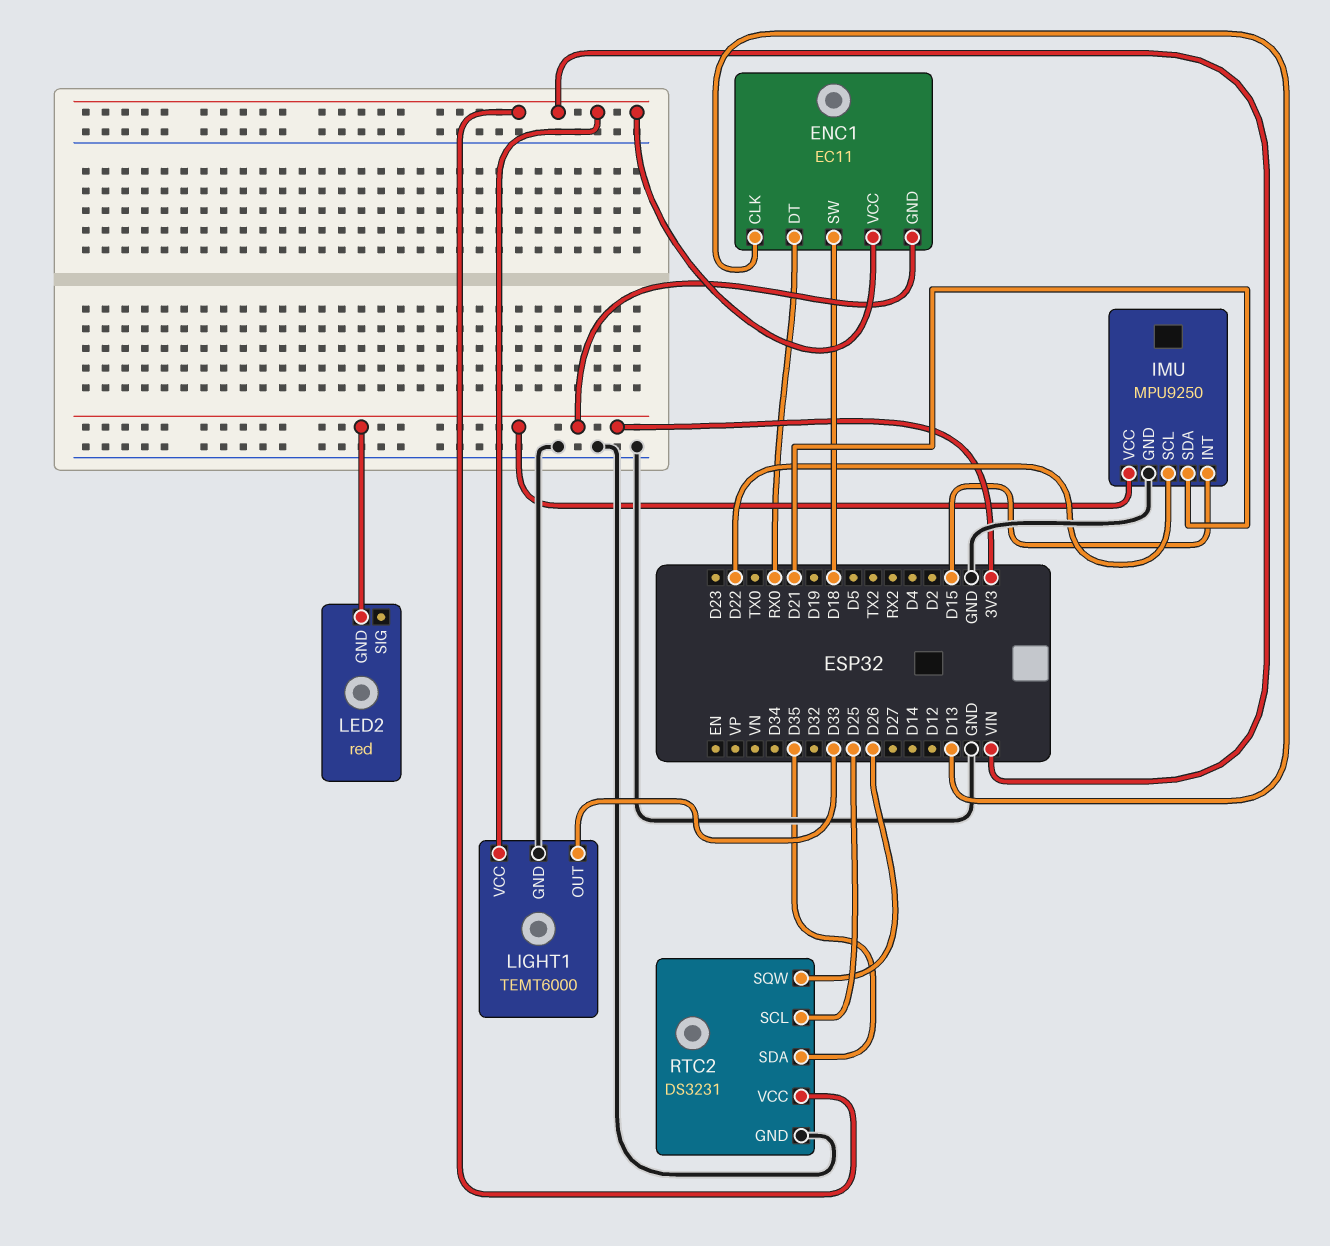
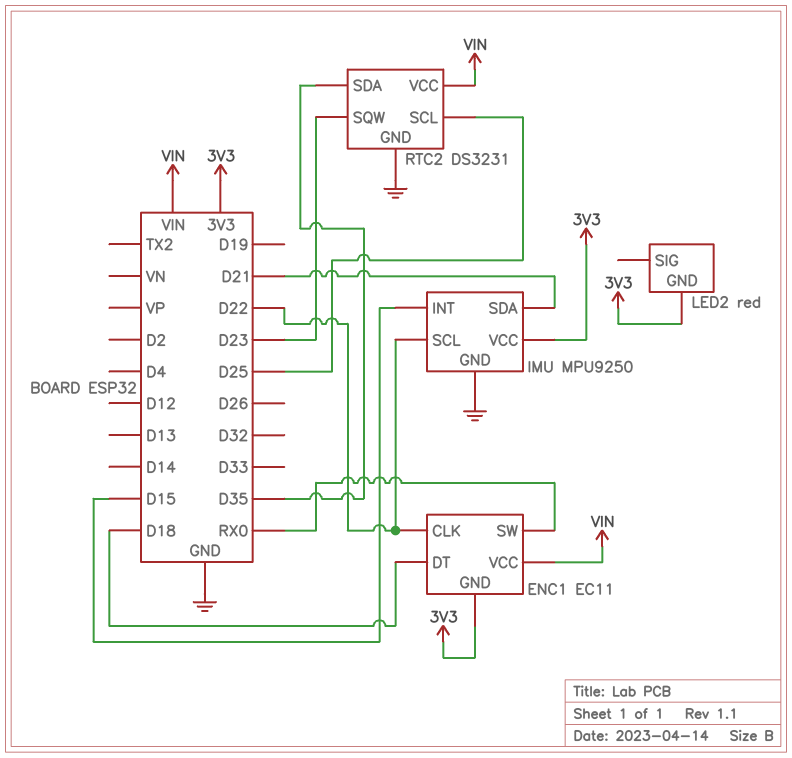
ENC1 pin CLK: D13 -> D22
ENC1 pin DT: RX0 -> D18
ENC1 pin SW: D18 -> RX0
LIGHT1: TEMT6000 -> none
LIGHT1 pin GND: GND -> none
LIGHT1 pin OUT: D33 -> none
LIGHT1 pin VCC: VIN -> none
RTC2 pin SQW: D26 -> D23

